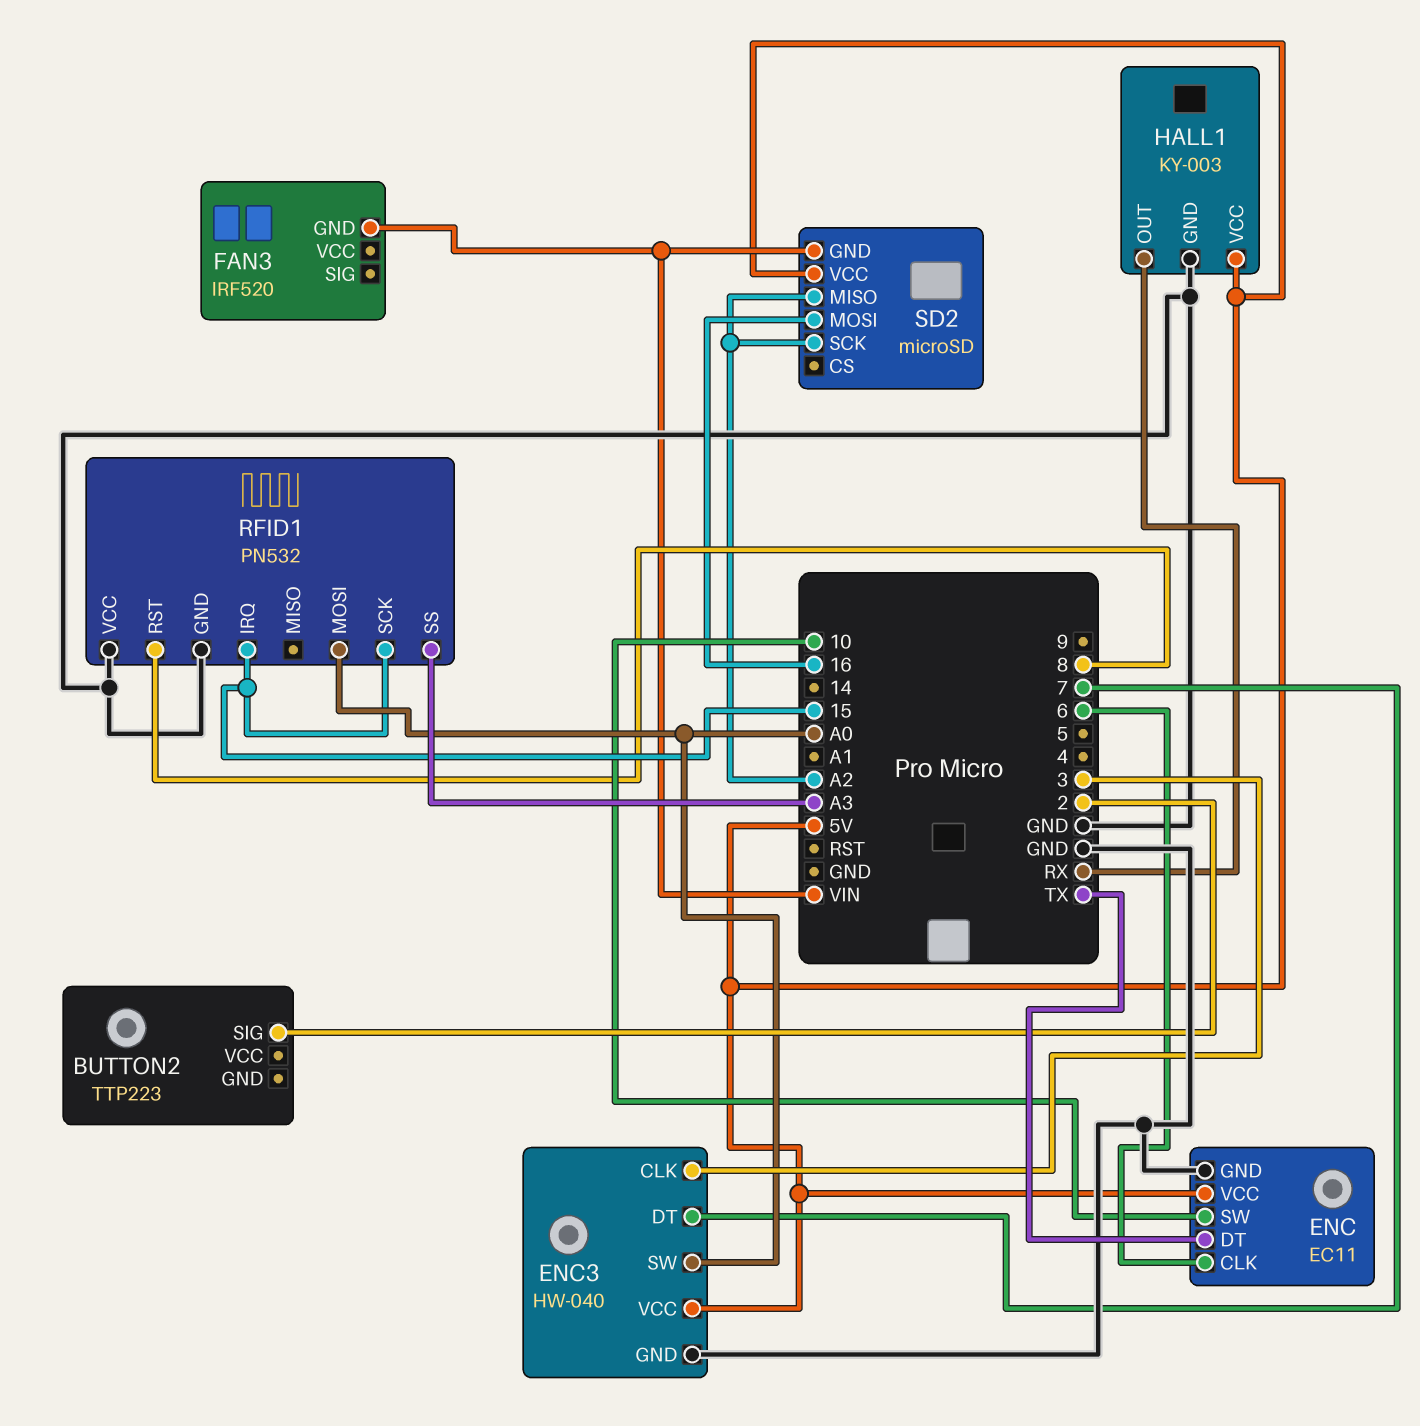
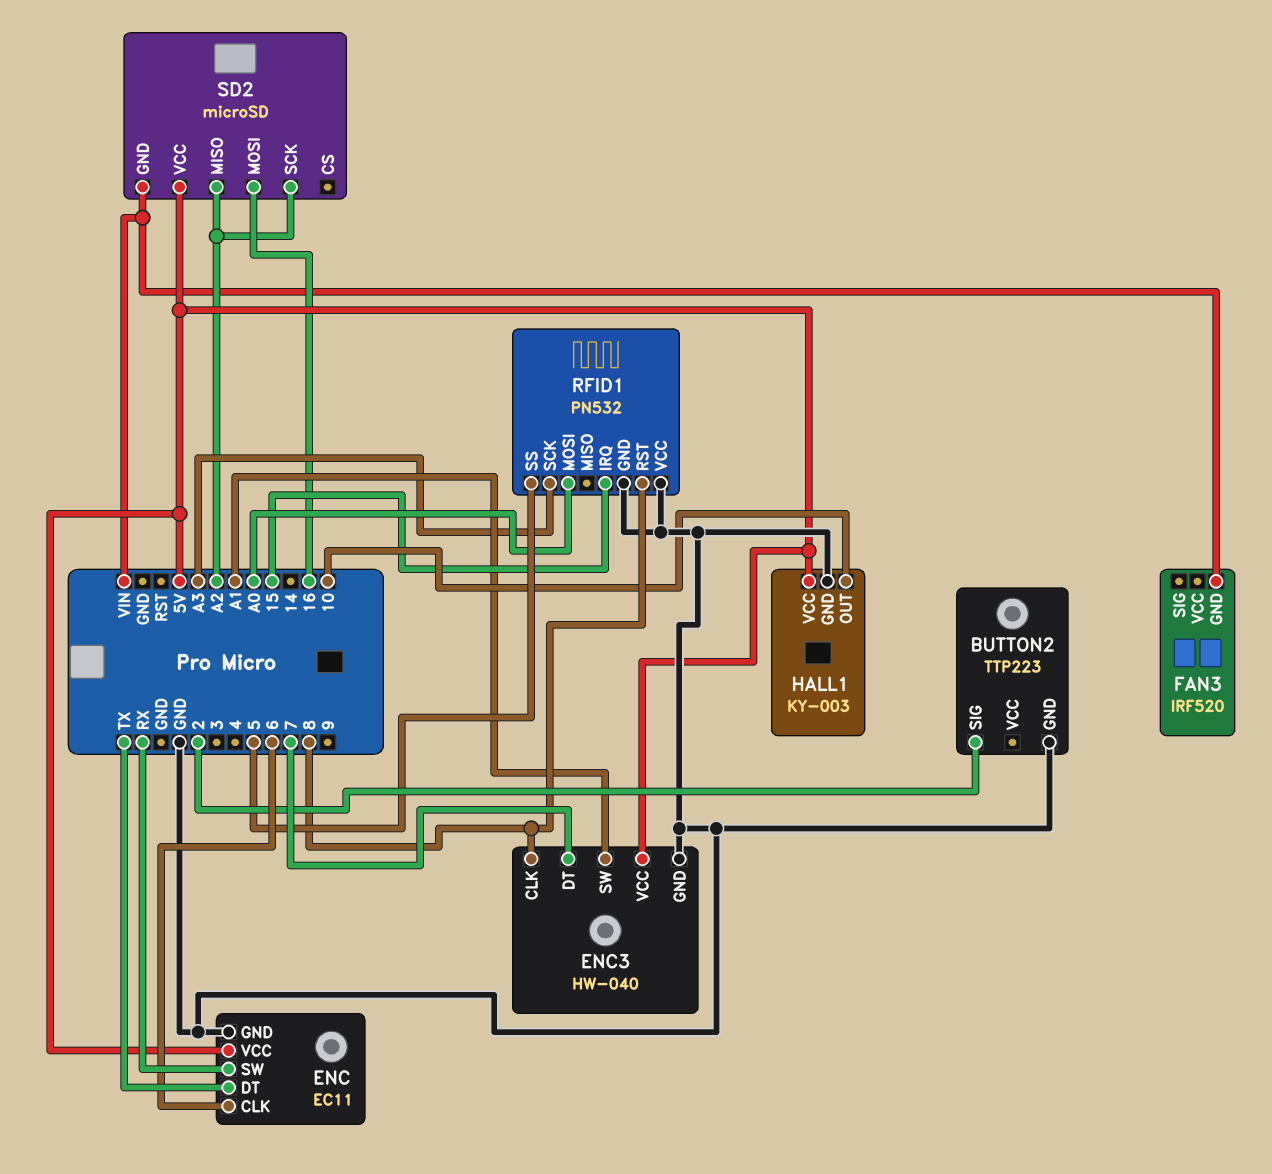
BUTTON2 pin GND: none -> GND
ENC pin SW: 10 -> RX
ENC3 pin CLK: 3 -> 8
ENC3 pin SW: A0 -> A1
HALL1 pin OUT: RX -> 10
RFID1 pin SCK: 15 -> A3
RFID1 pin SS: A3 -> 5

